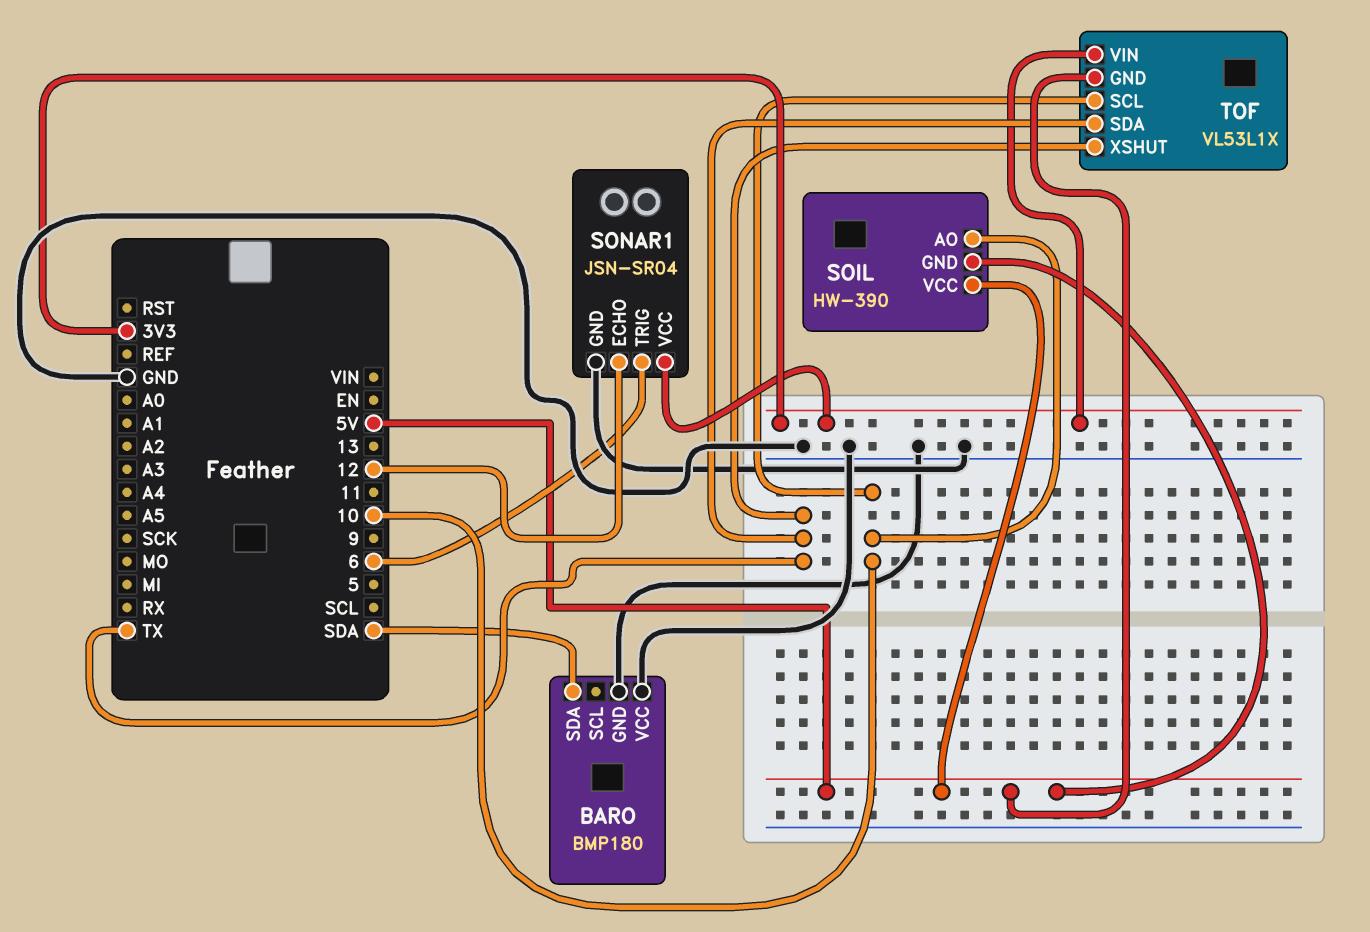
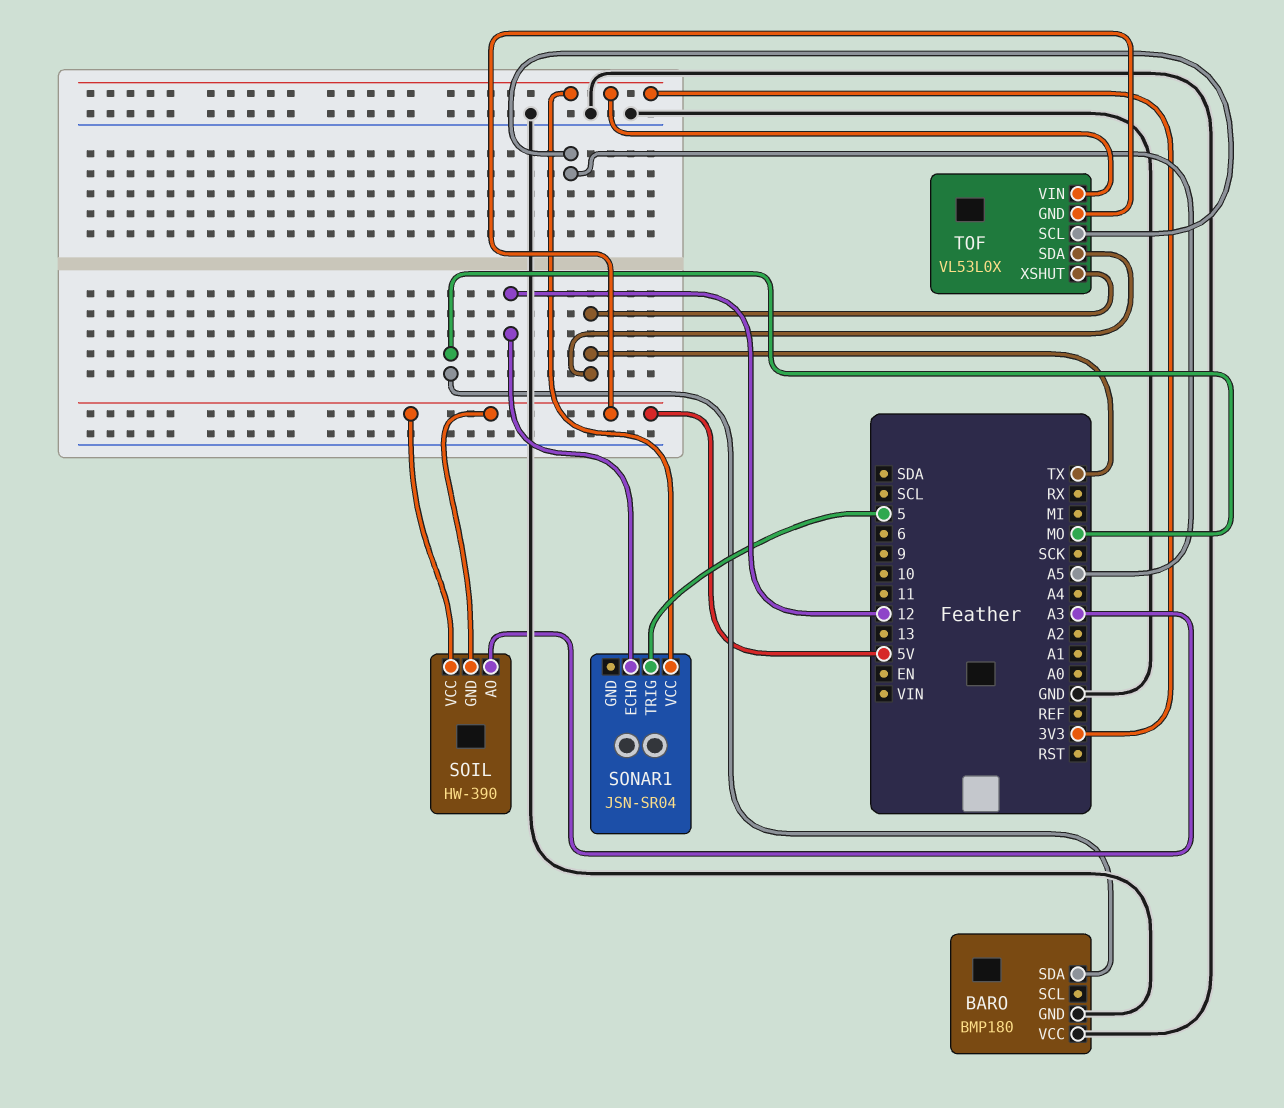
BARO pin SDA: SDA -> MO
SOIL pin AO: 10 -> A3
SONAR1 pin GND: GND -> none
SONAR1 pin TRIG: 6 -> 5
TOF: VL53L1X -> VL53L0X
TOF pin SCL: 10 -> A5

